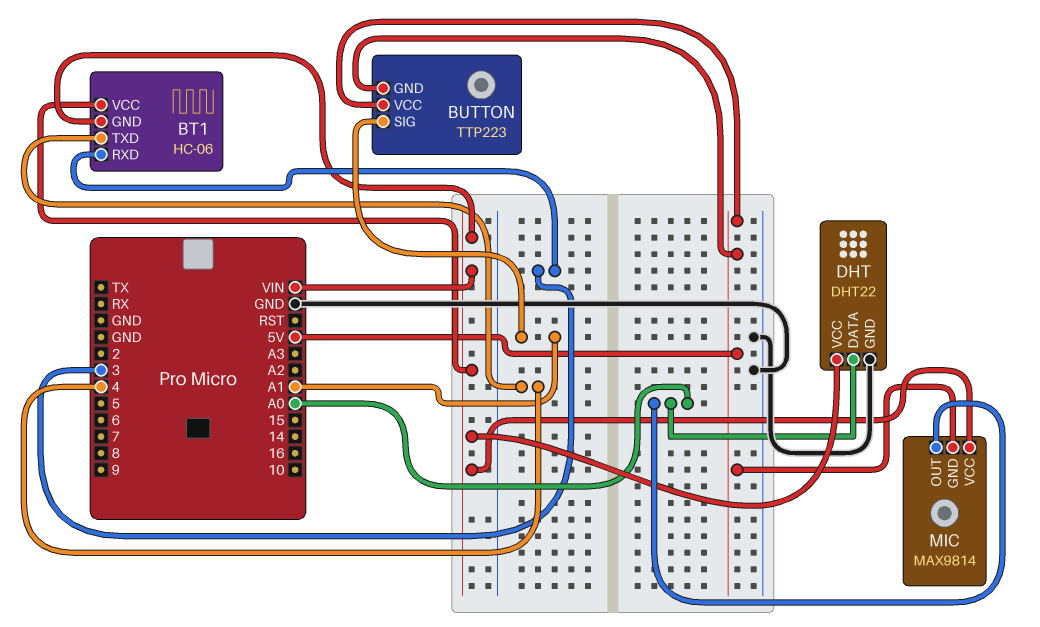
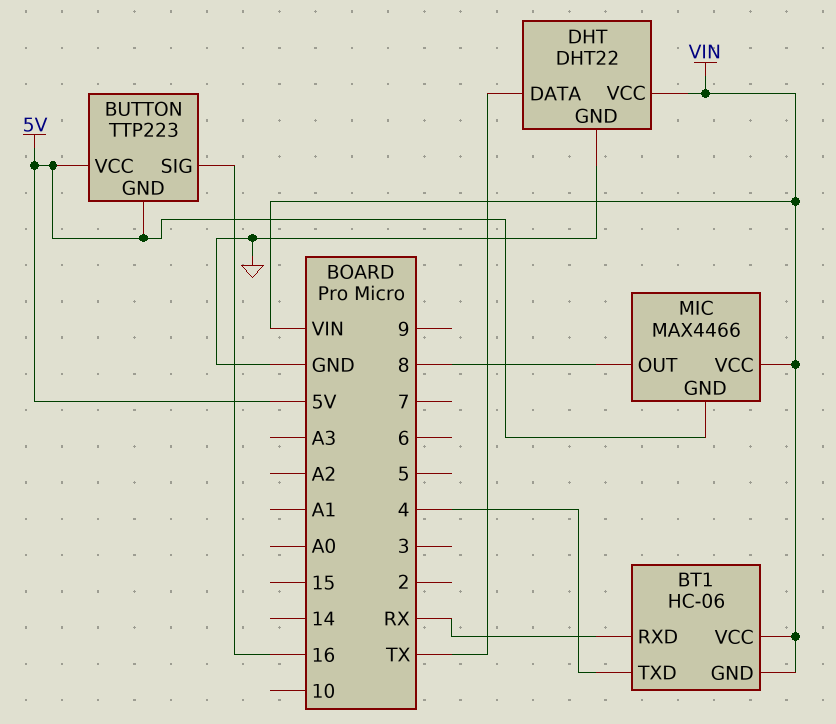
BT1 pin RXD: 3 -> RX
BUTTON pin SIG: A1 -> 16
DHT pin DATA: A0 -> TX
MIC: MAX9814 -> MAX4466
MIC pin OUT: A0 -> 8

